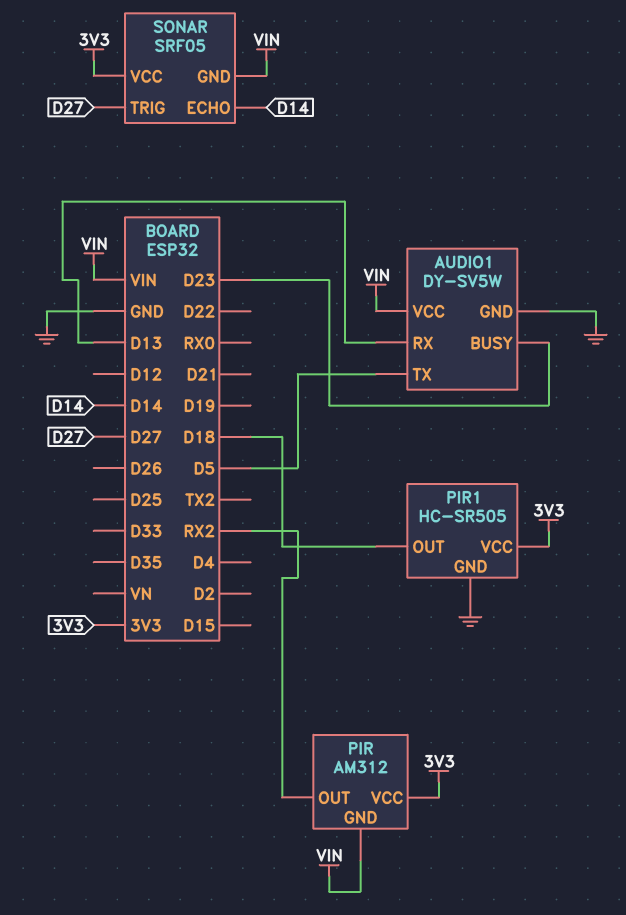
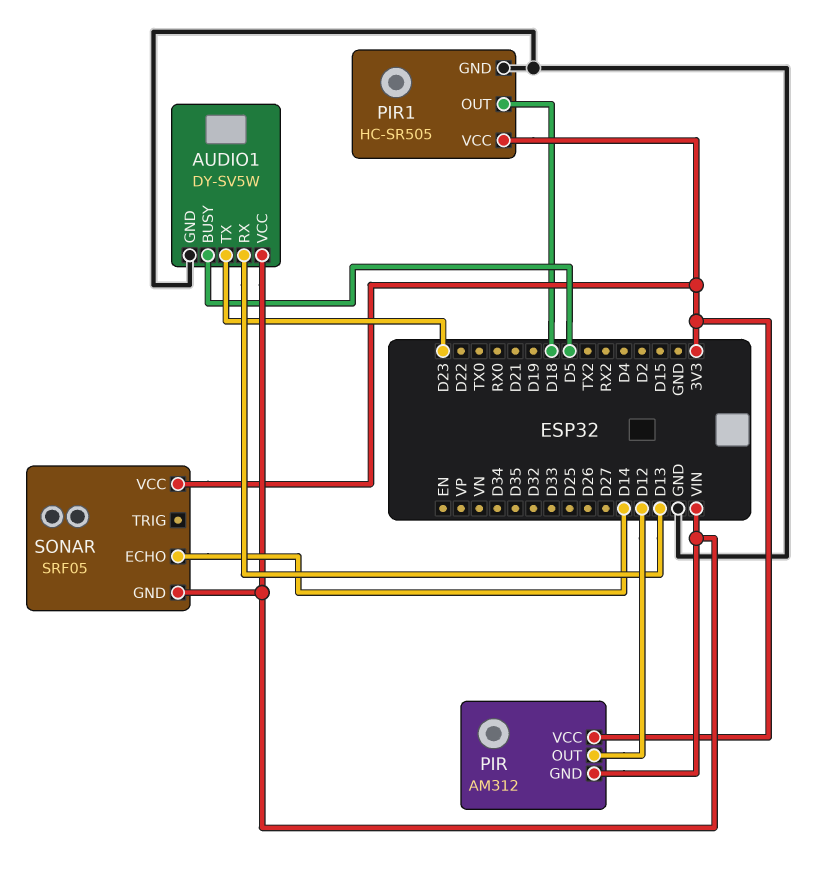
AUDIO1 pin BUSY: D23 -> D5
AUDIO1 pin TX: D5 -> D23
PIR pin OUT: RX2 -> D12
SONAR pin TRIG: D27 -> none

